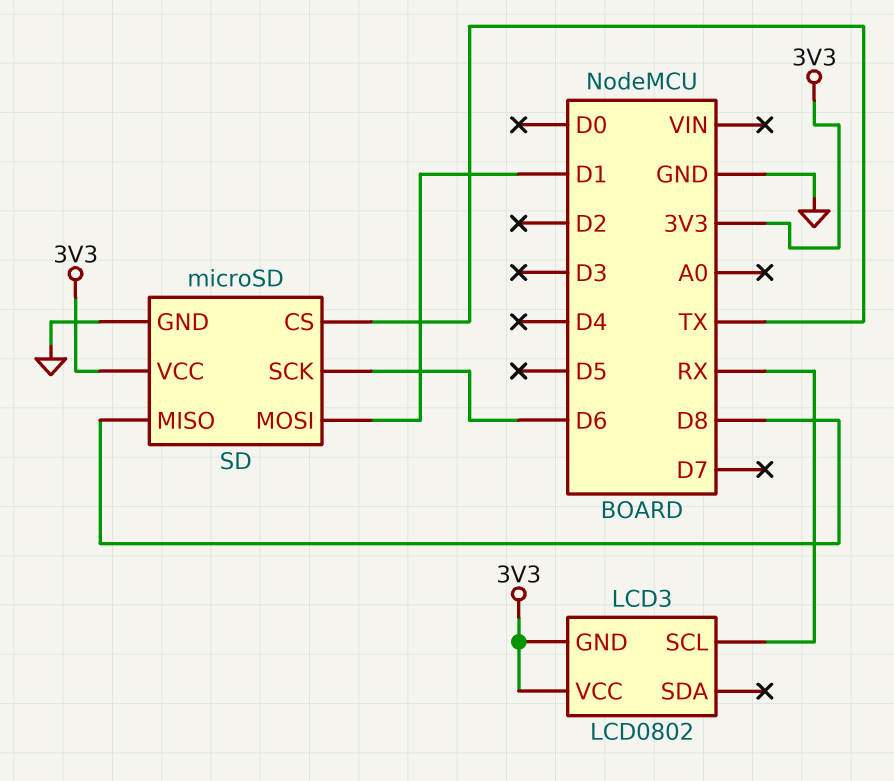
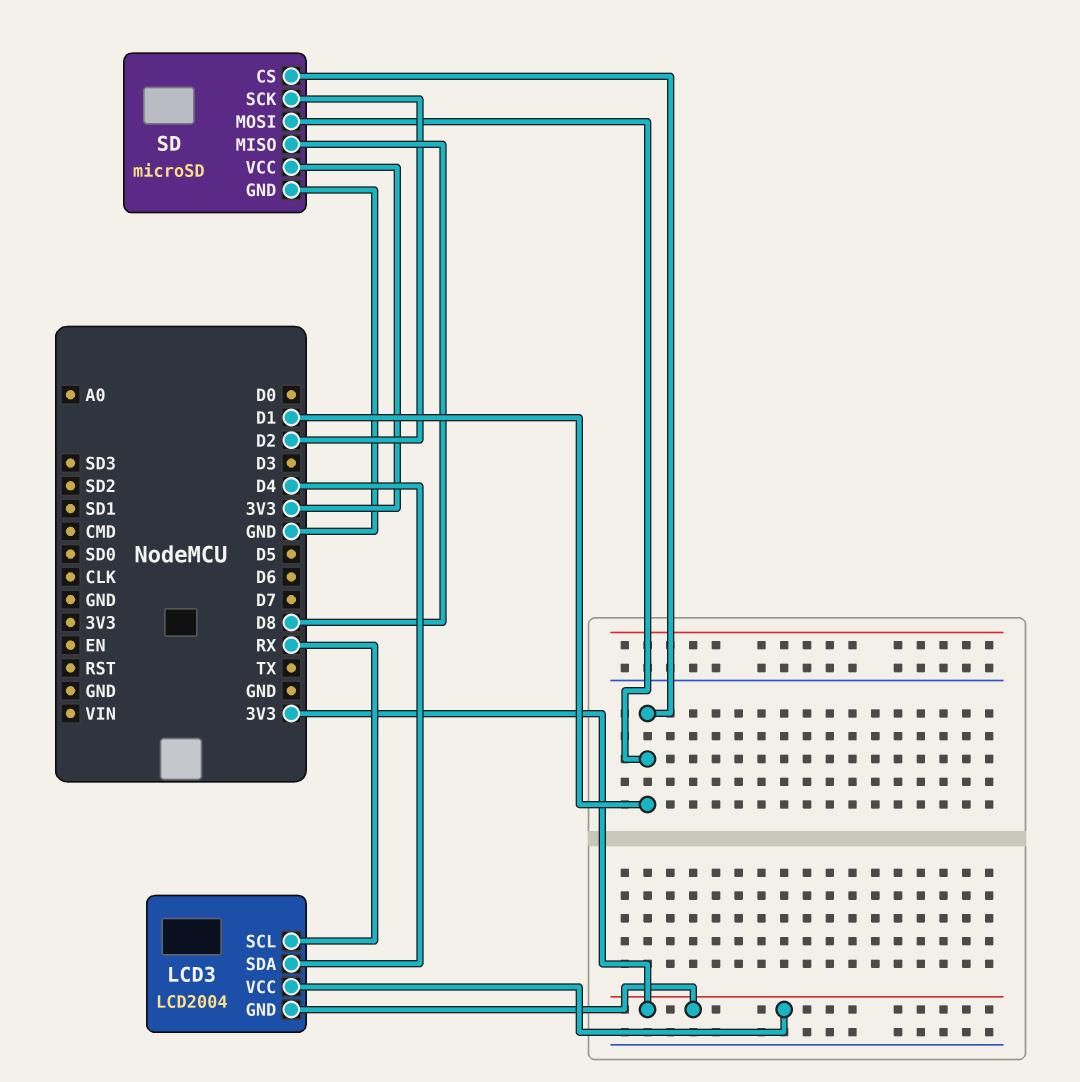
LCD3: LCD0802 -> LCD2004
LCD3 pin SDA: none -> D4
SD pin CS: TX -> D1
SD pin SCK: D6 -> D2

